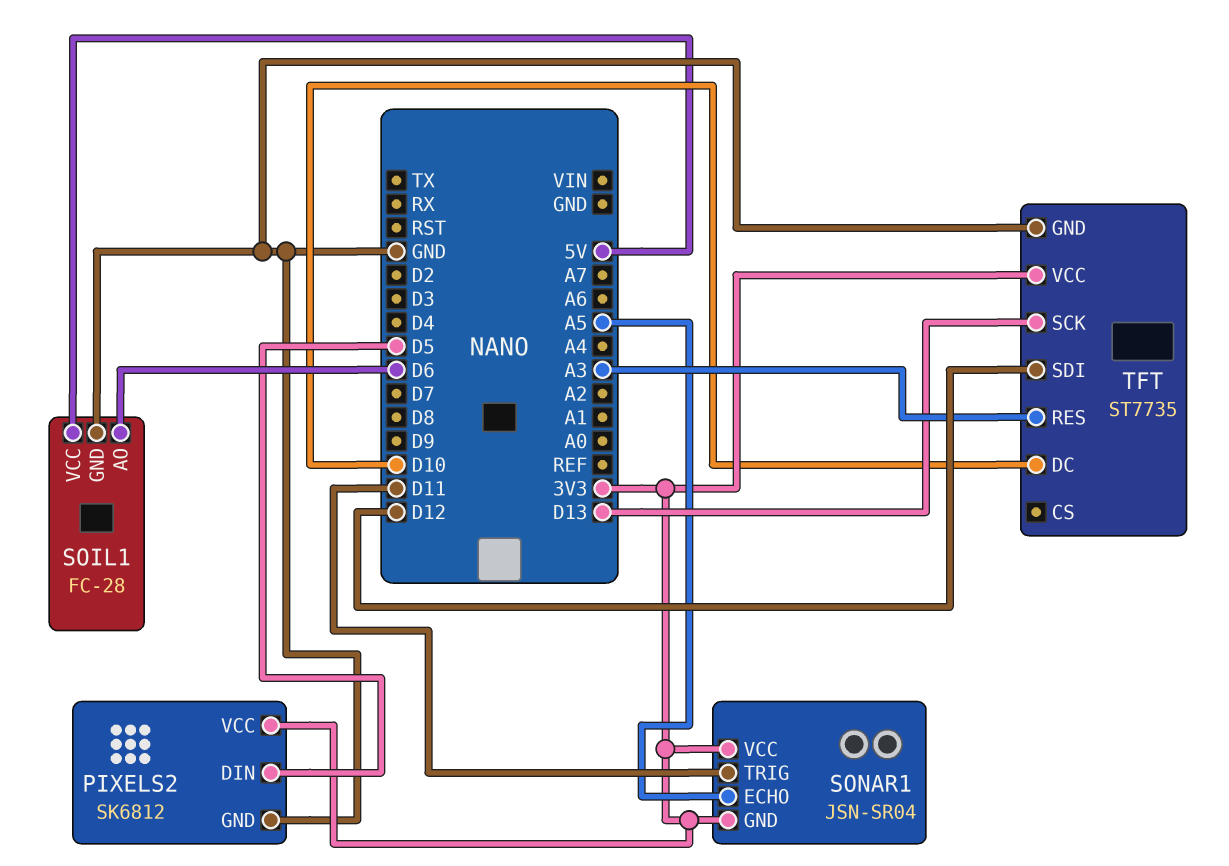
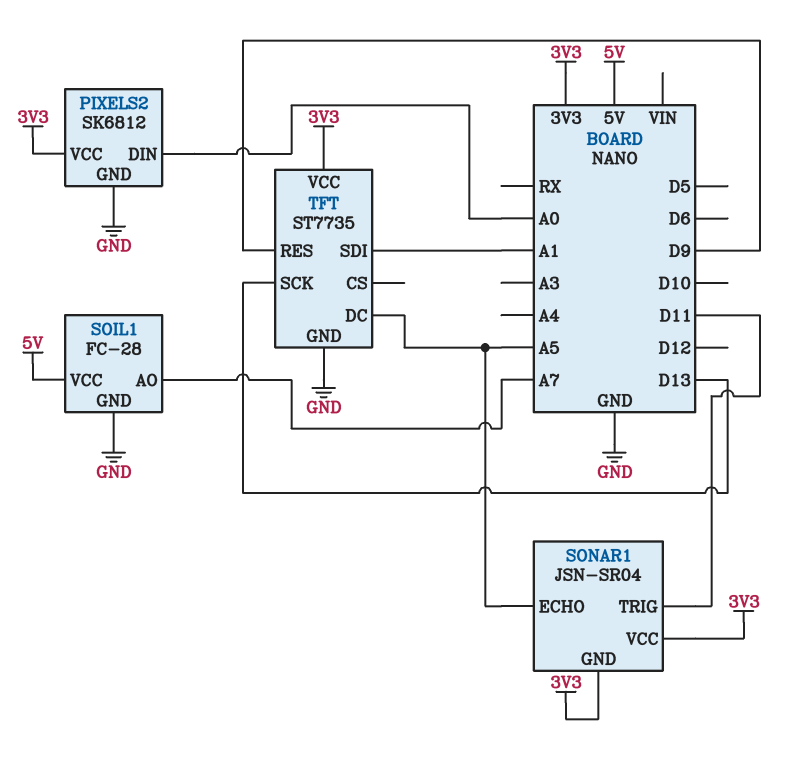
PIXELS2 pin DIN: D5 -> A0
SOIL1 pin AO: D6 -> A7
TFT pin DC: D10 -> A5
TFT pin RES: A3 -> D9
TFT pin SDI: D12 -> A1

